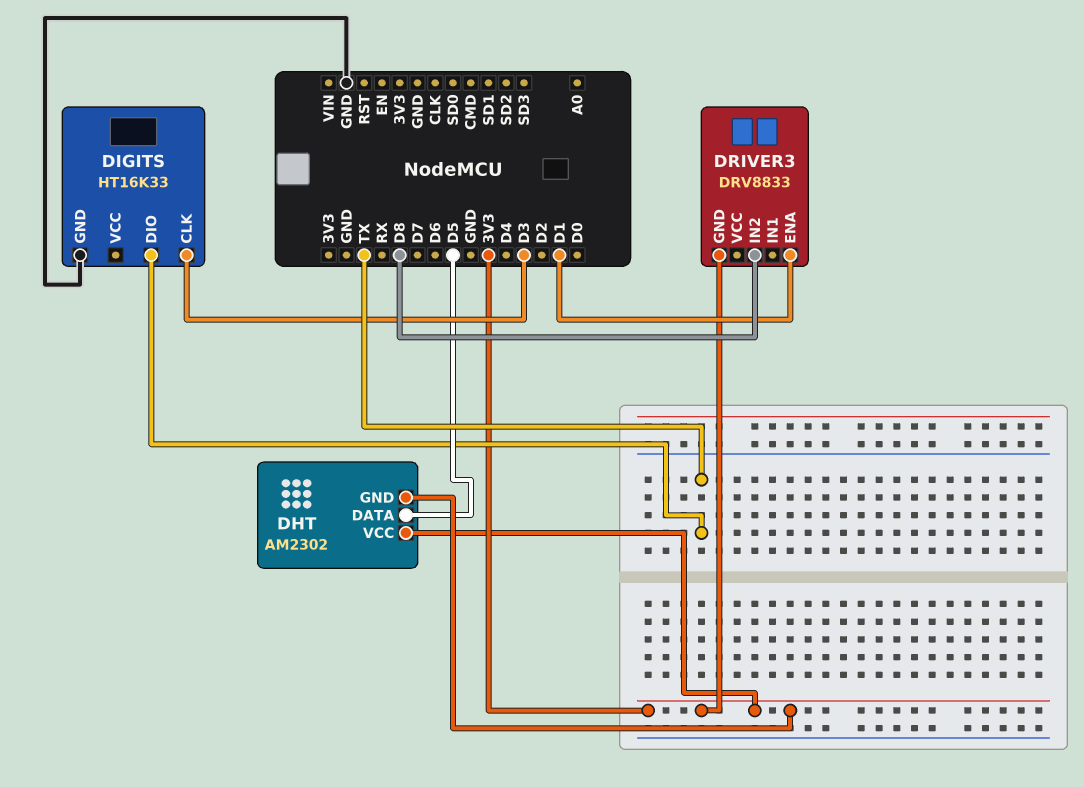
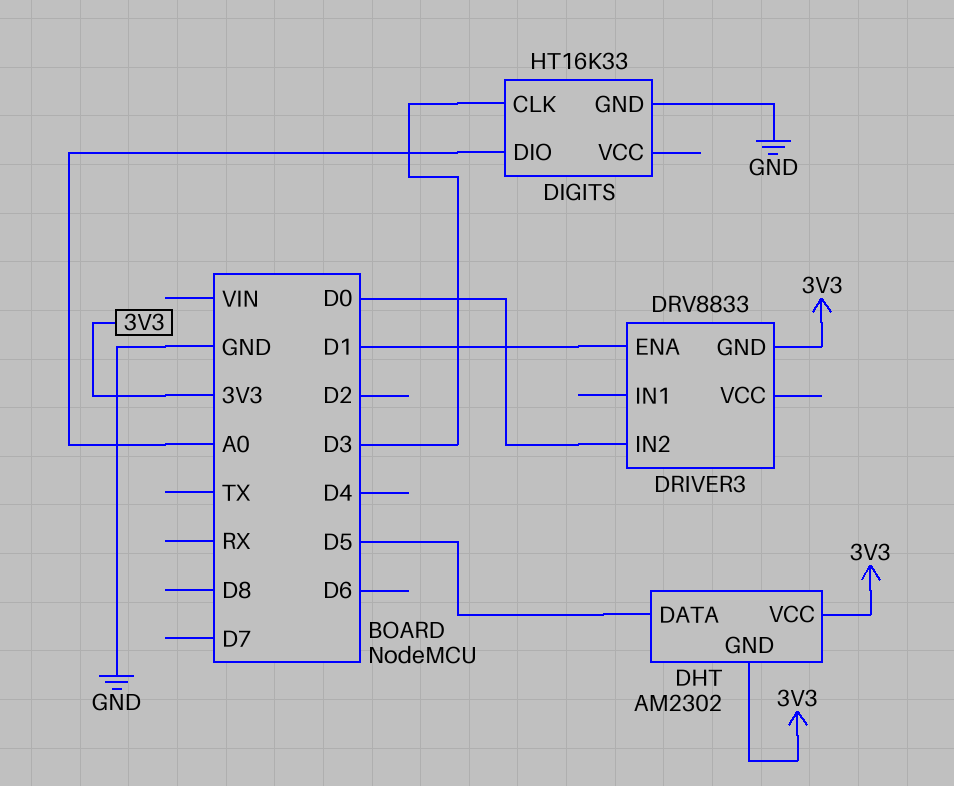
DIGITS pin DIO: TX -> A0
DRIVER3 pin IN2: D8 -> D0

